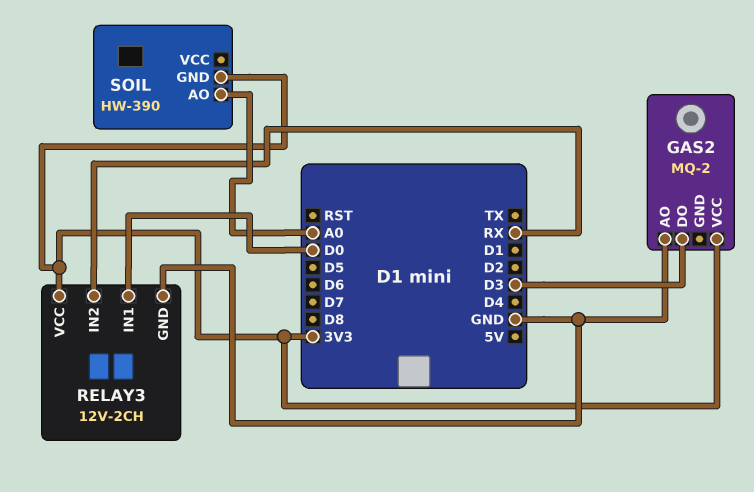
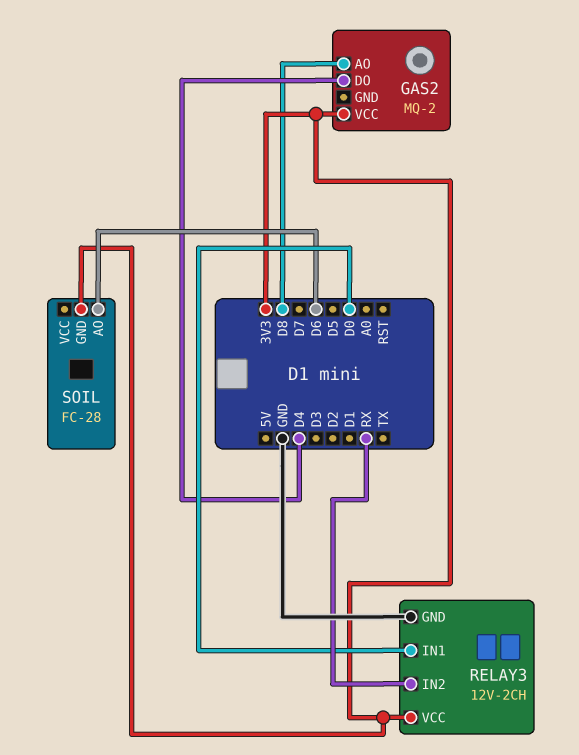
GAS2 pin AO: GND -> D8
GAS2 pin DO: D3 -> D4
SOIL: HW-390 -> FC-28
SOIL pin AO: A0 -> D6

